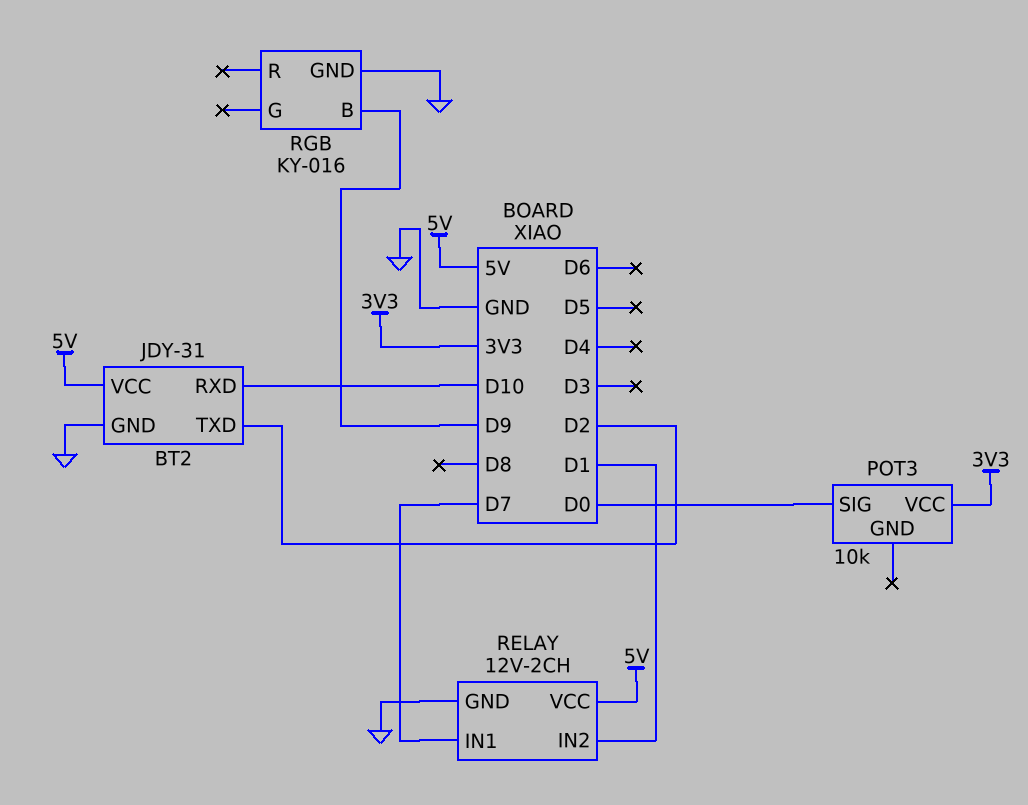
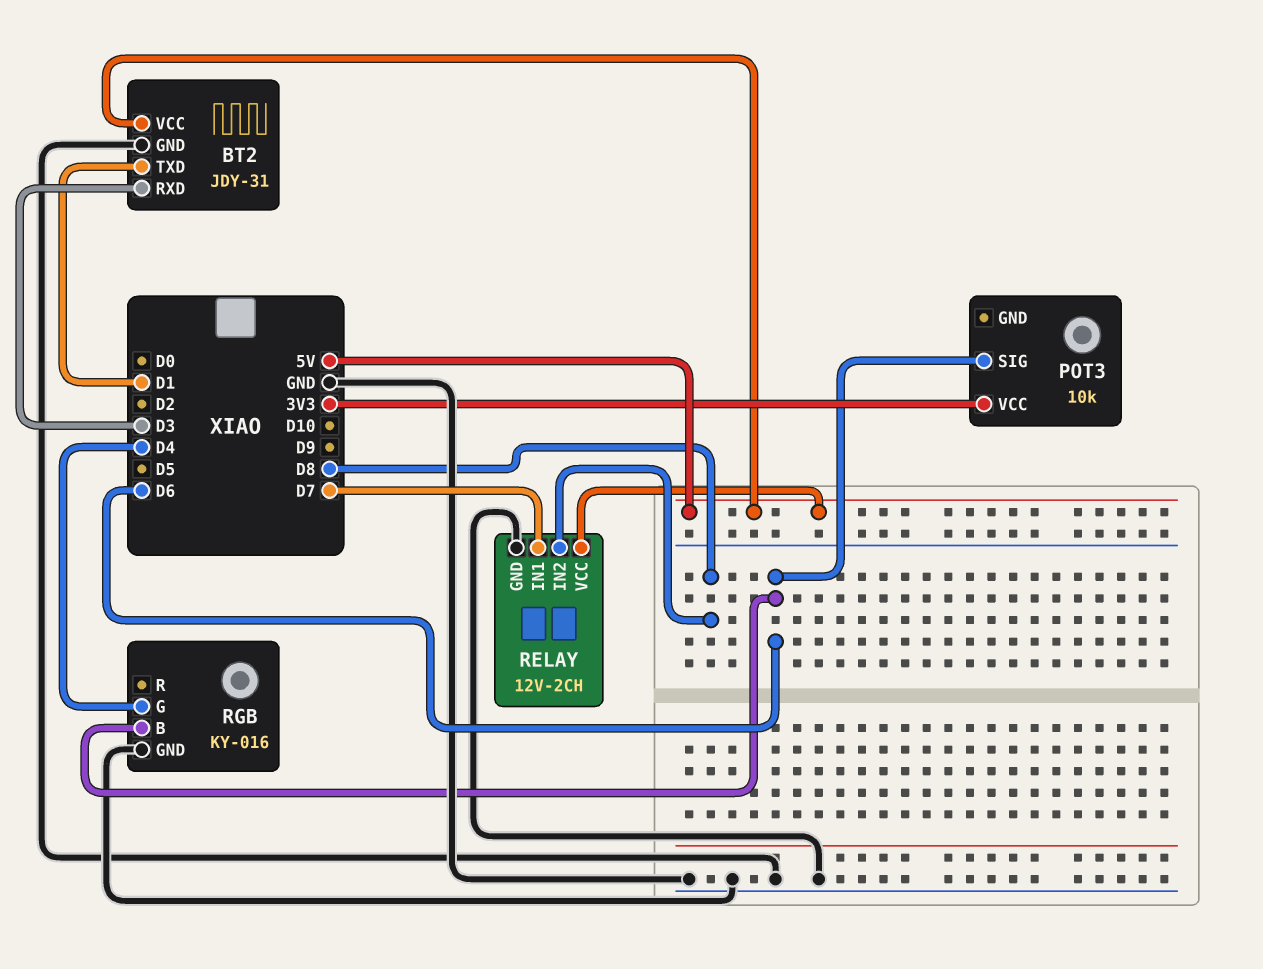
BT2 pin RXD: D10 -> D3
BT2 pin TXD: D2 -> D1
POT3 pin SIG: D0 -> D6
RELAY pin IN2: D1 -> D8
RGB pin B: D9 -> D6
RGB pin G: none -> D4

